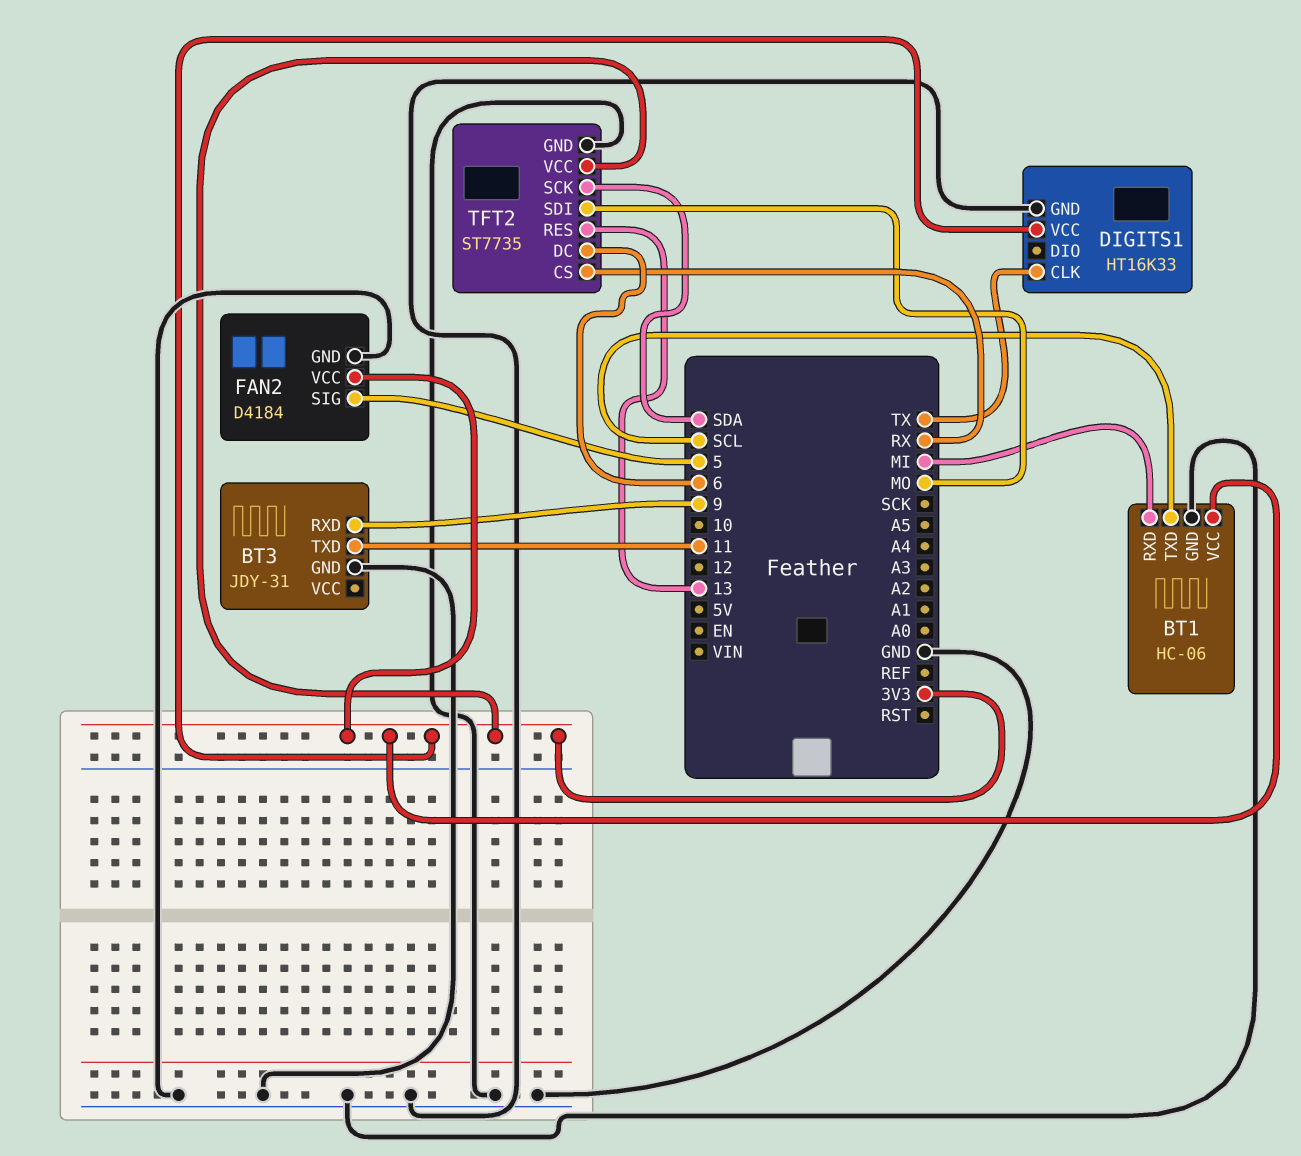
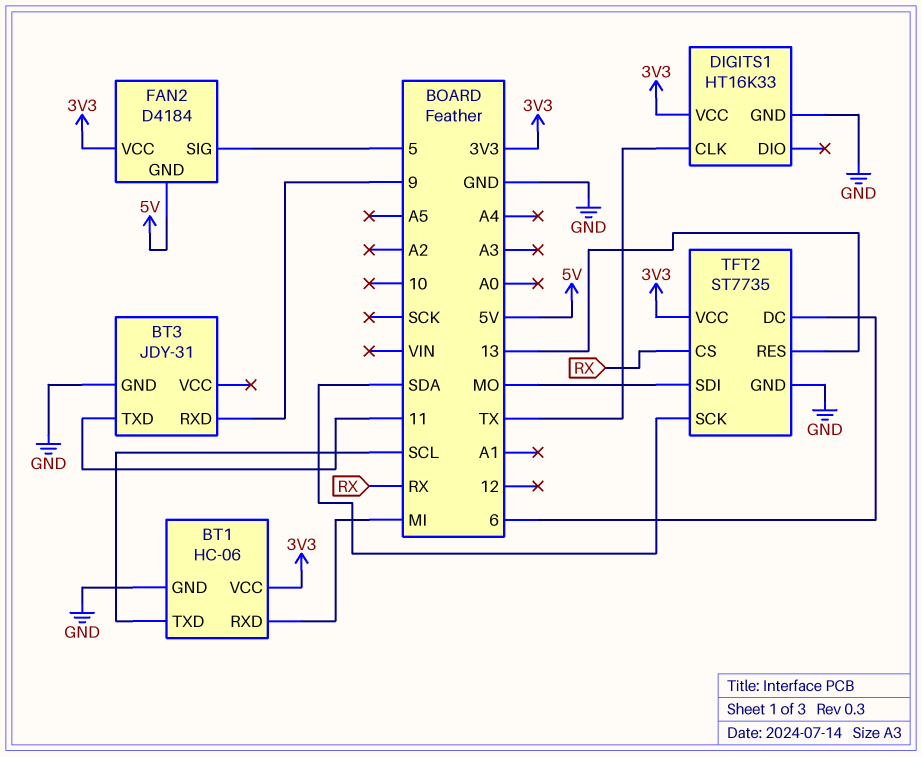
FAN2 pin GND: GND -> 5V

